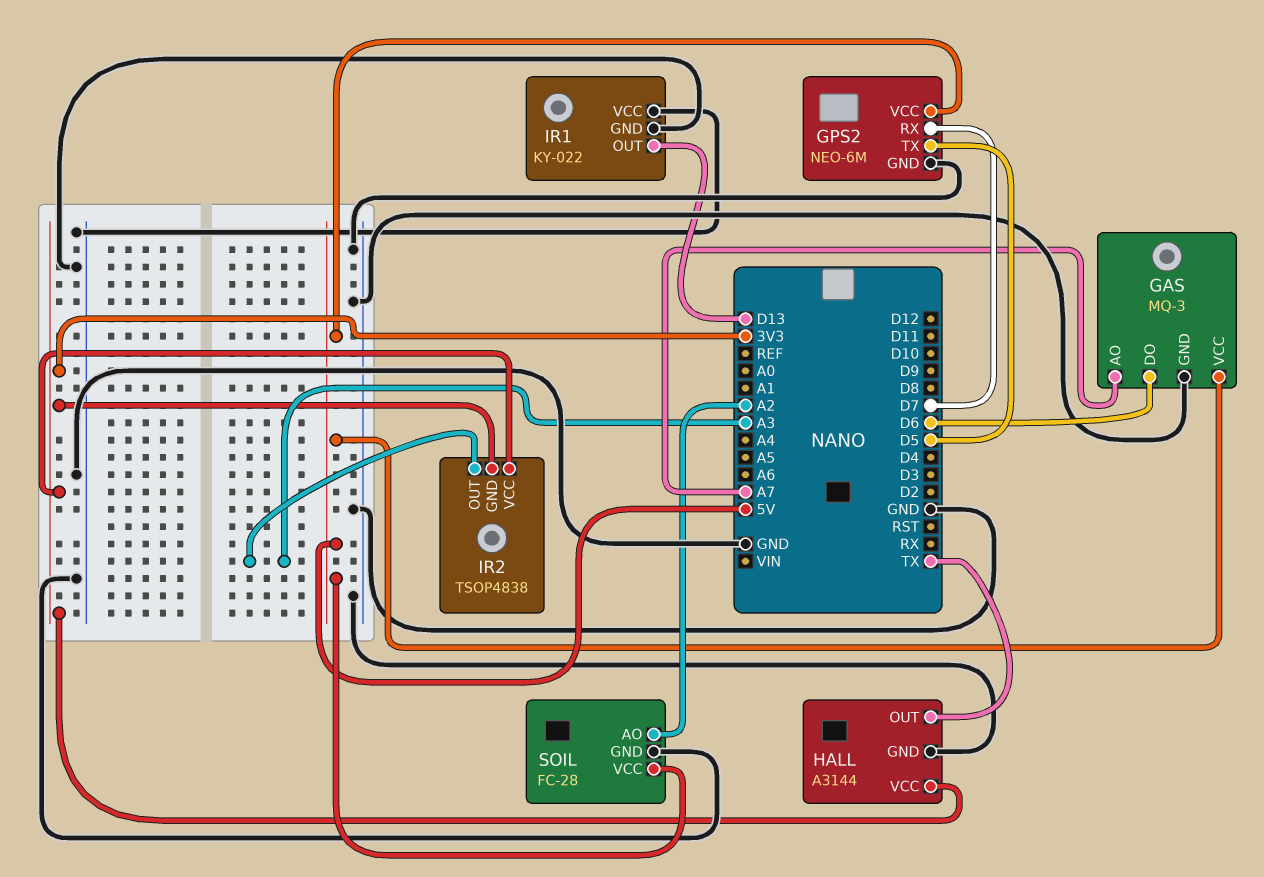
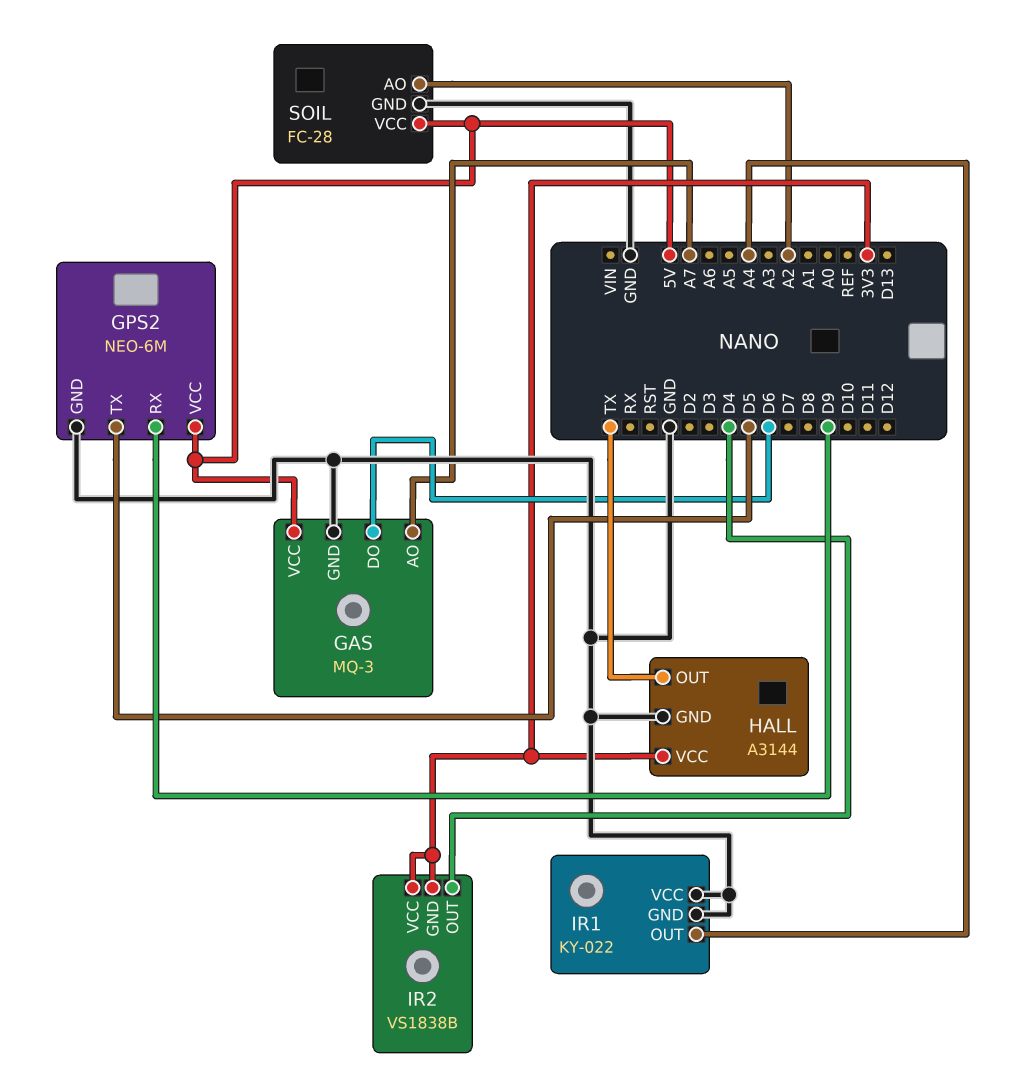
GPS2 pin RX: D7 -> D9
IR1 pin OUT: D13 -> A4
IR2: TSOP4838 -> VS1838B
IR2 pin OUT: A3 -> D4

